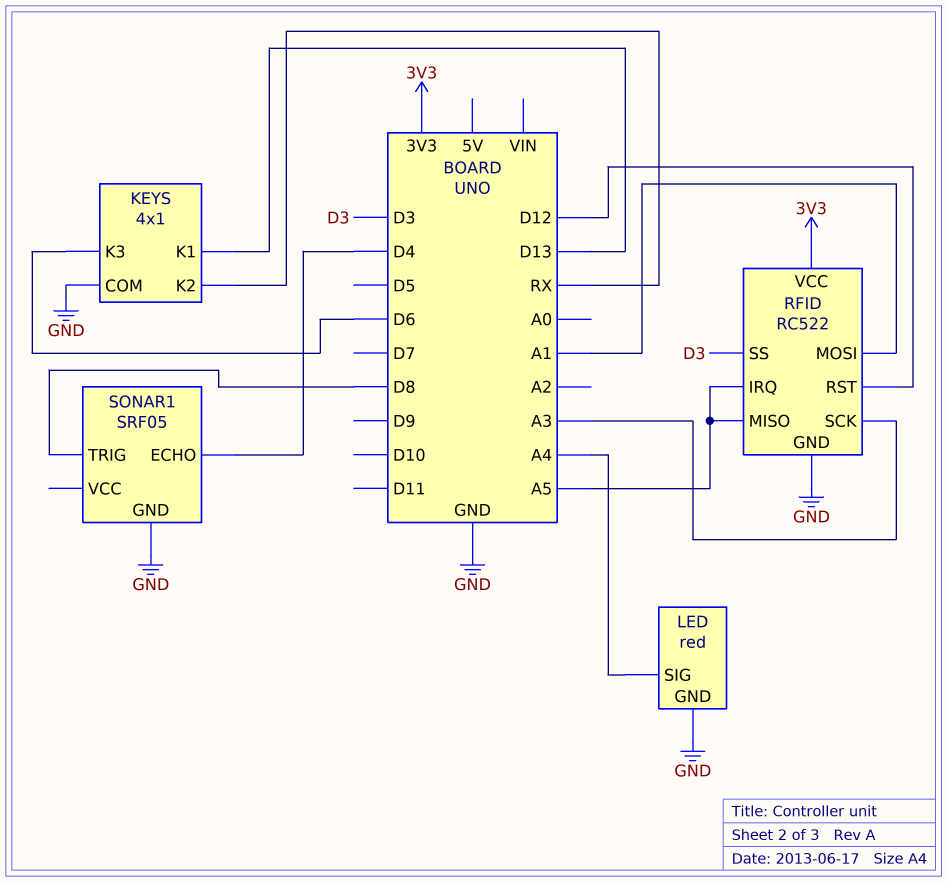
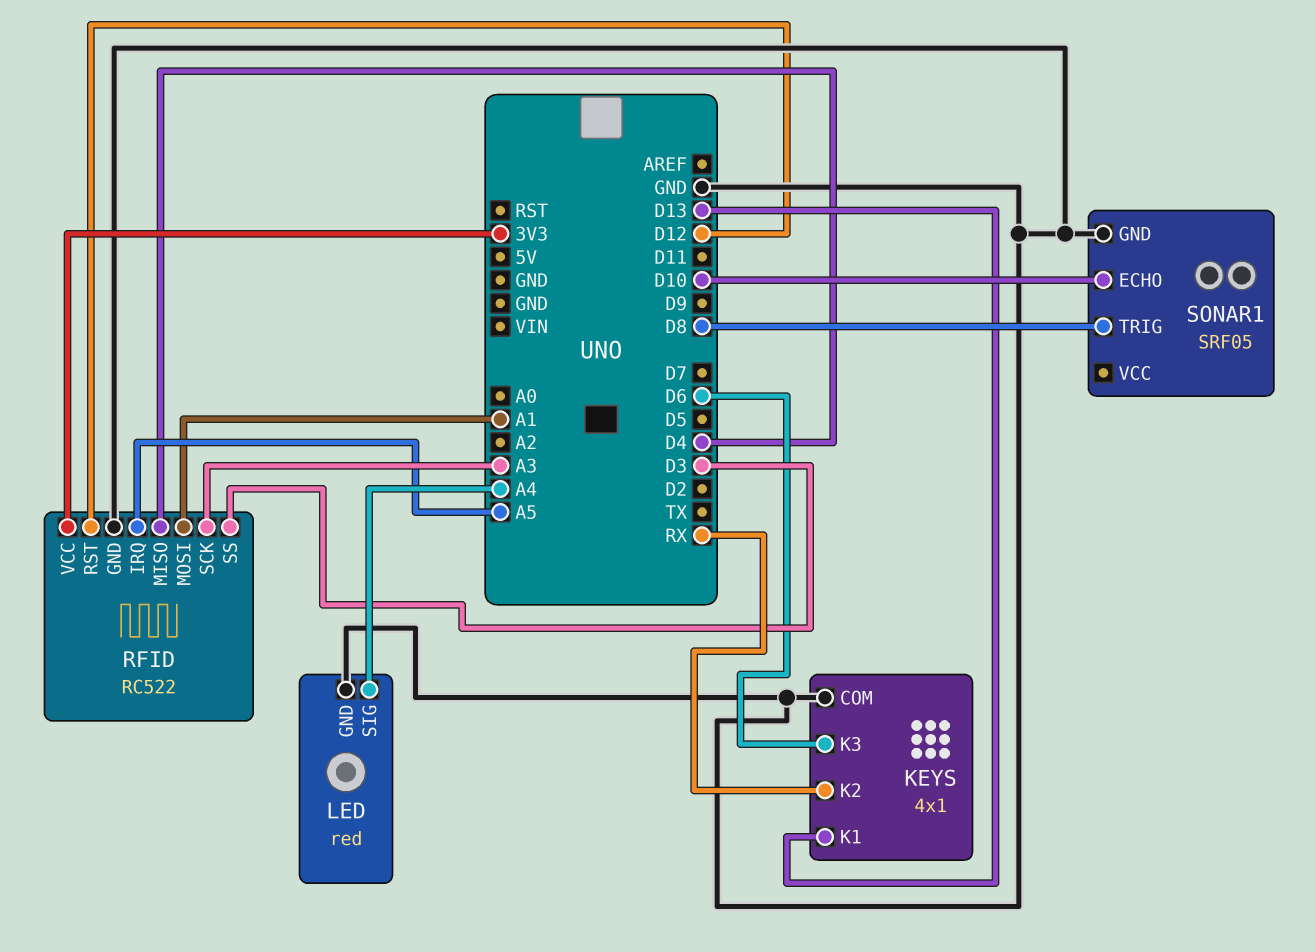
RFID pin MISO: A5 -> D4
SONAR1 pin ECHO: D4 -> D10

